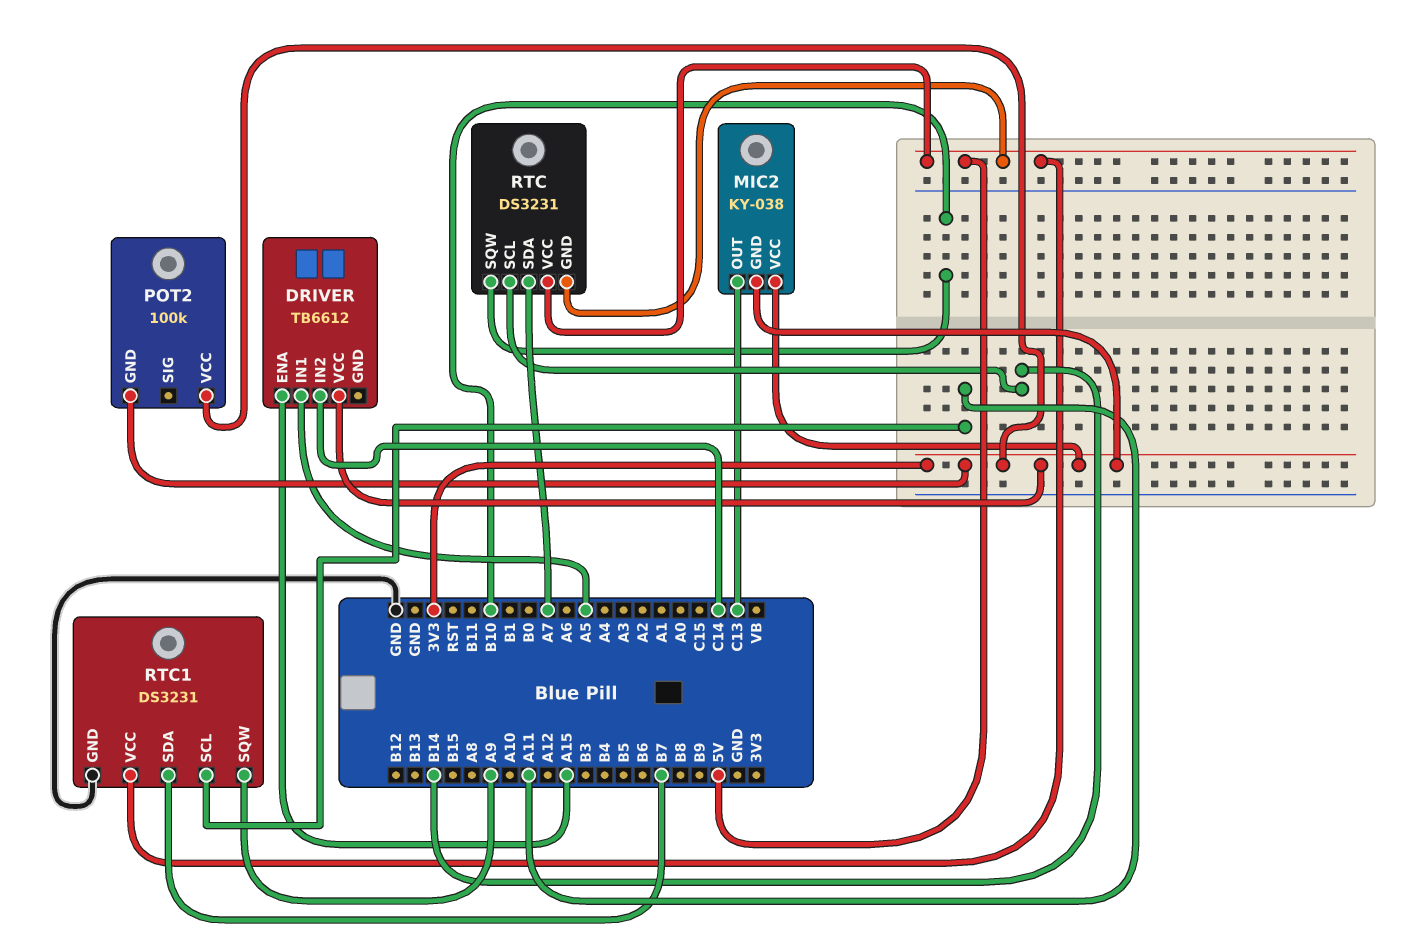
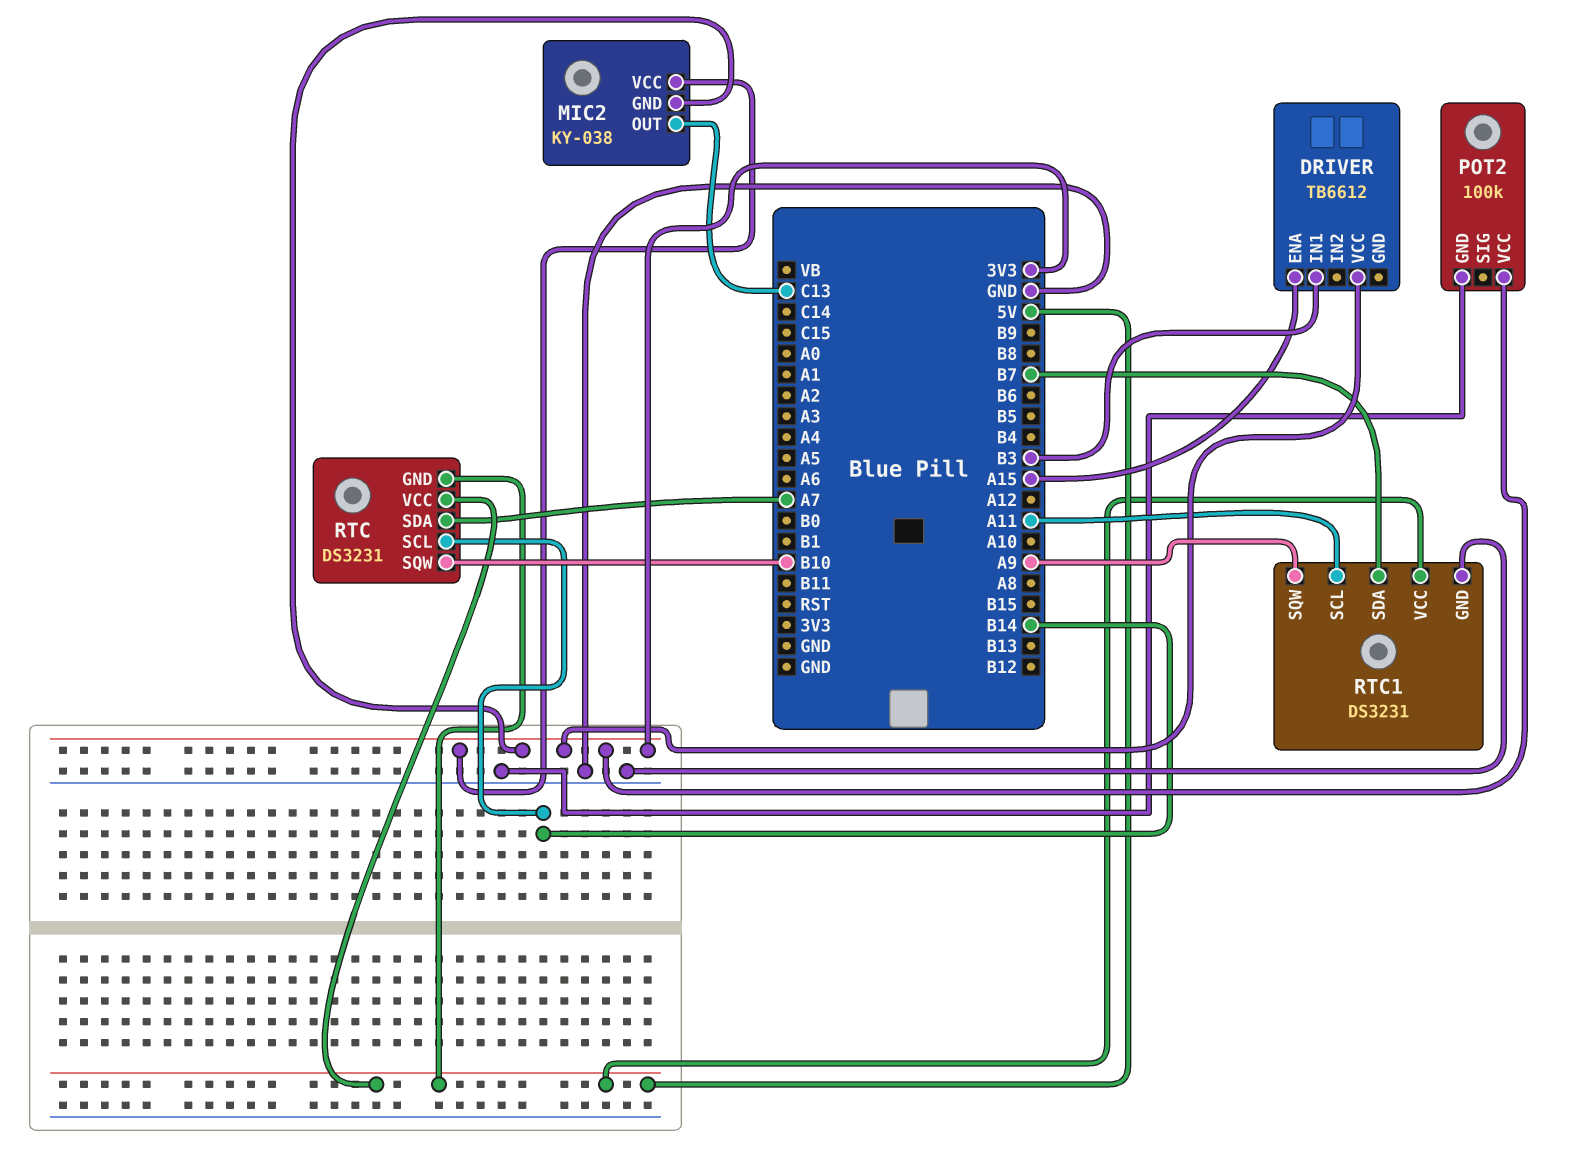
DRIVER pin IN1: A5 -> B3
DRIVER pin IN2: C14 -> none
POT2 pin GND: 3V3 -> GND

